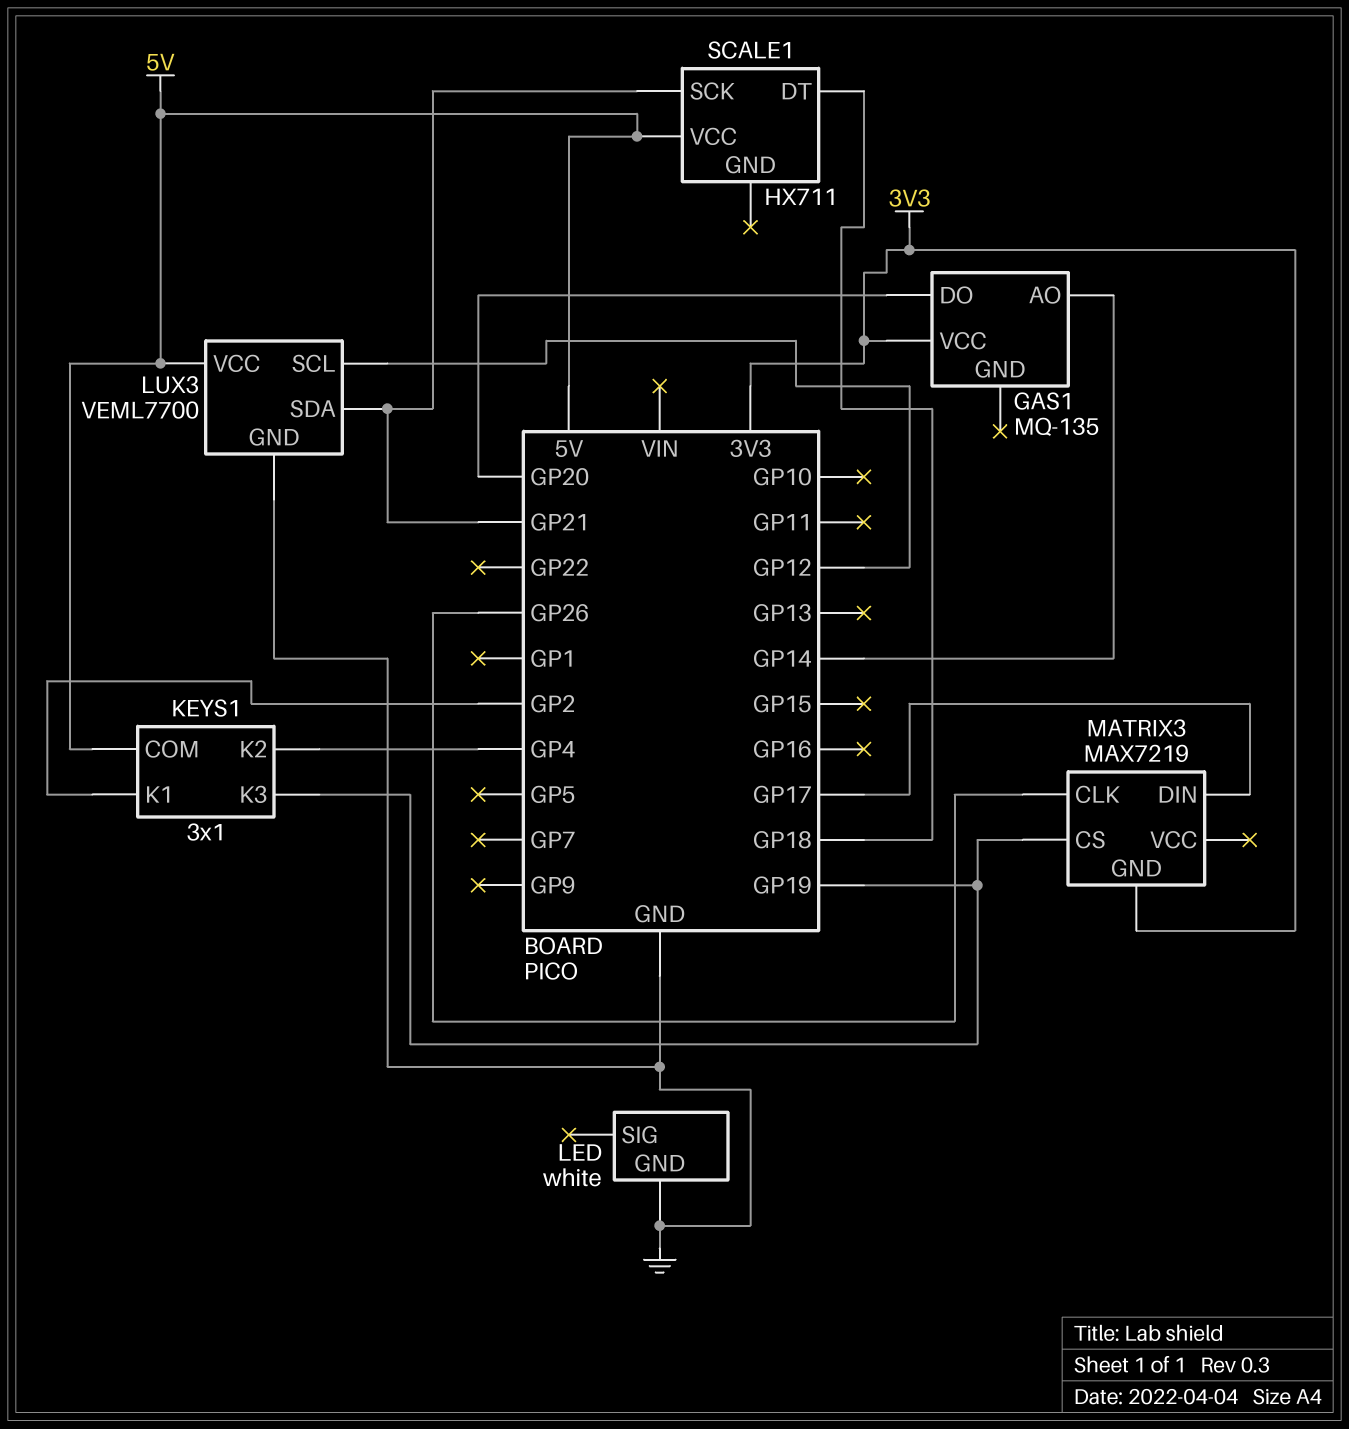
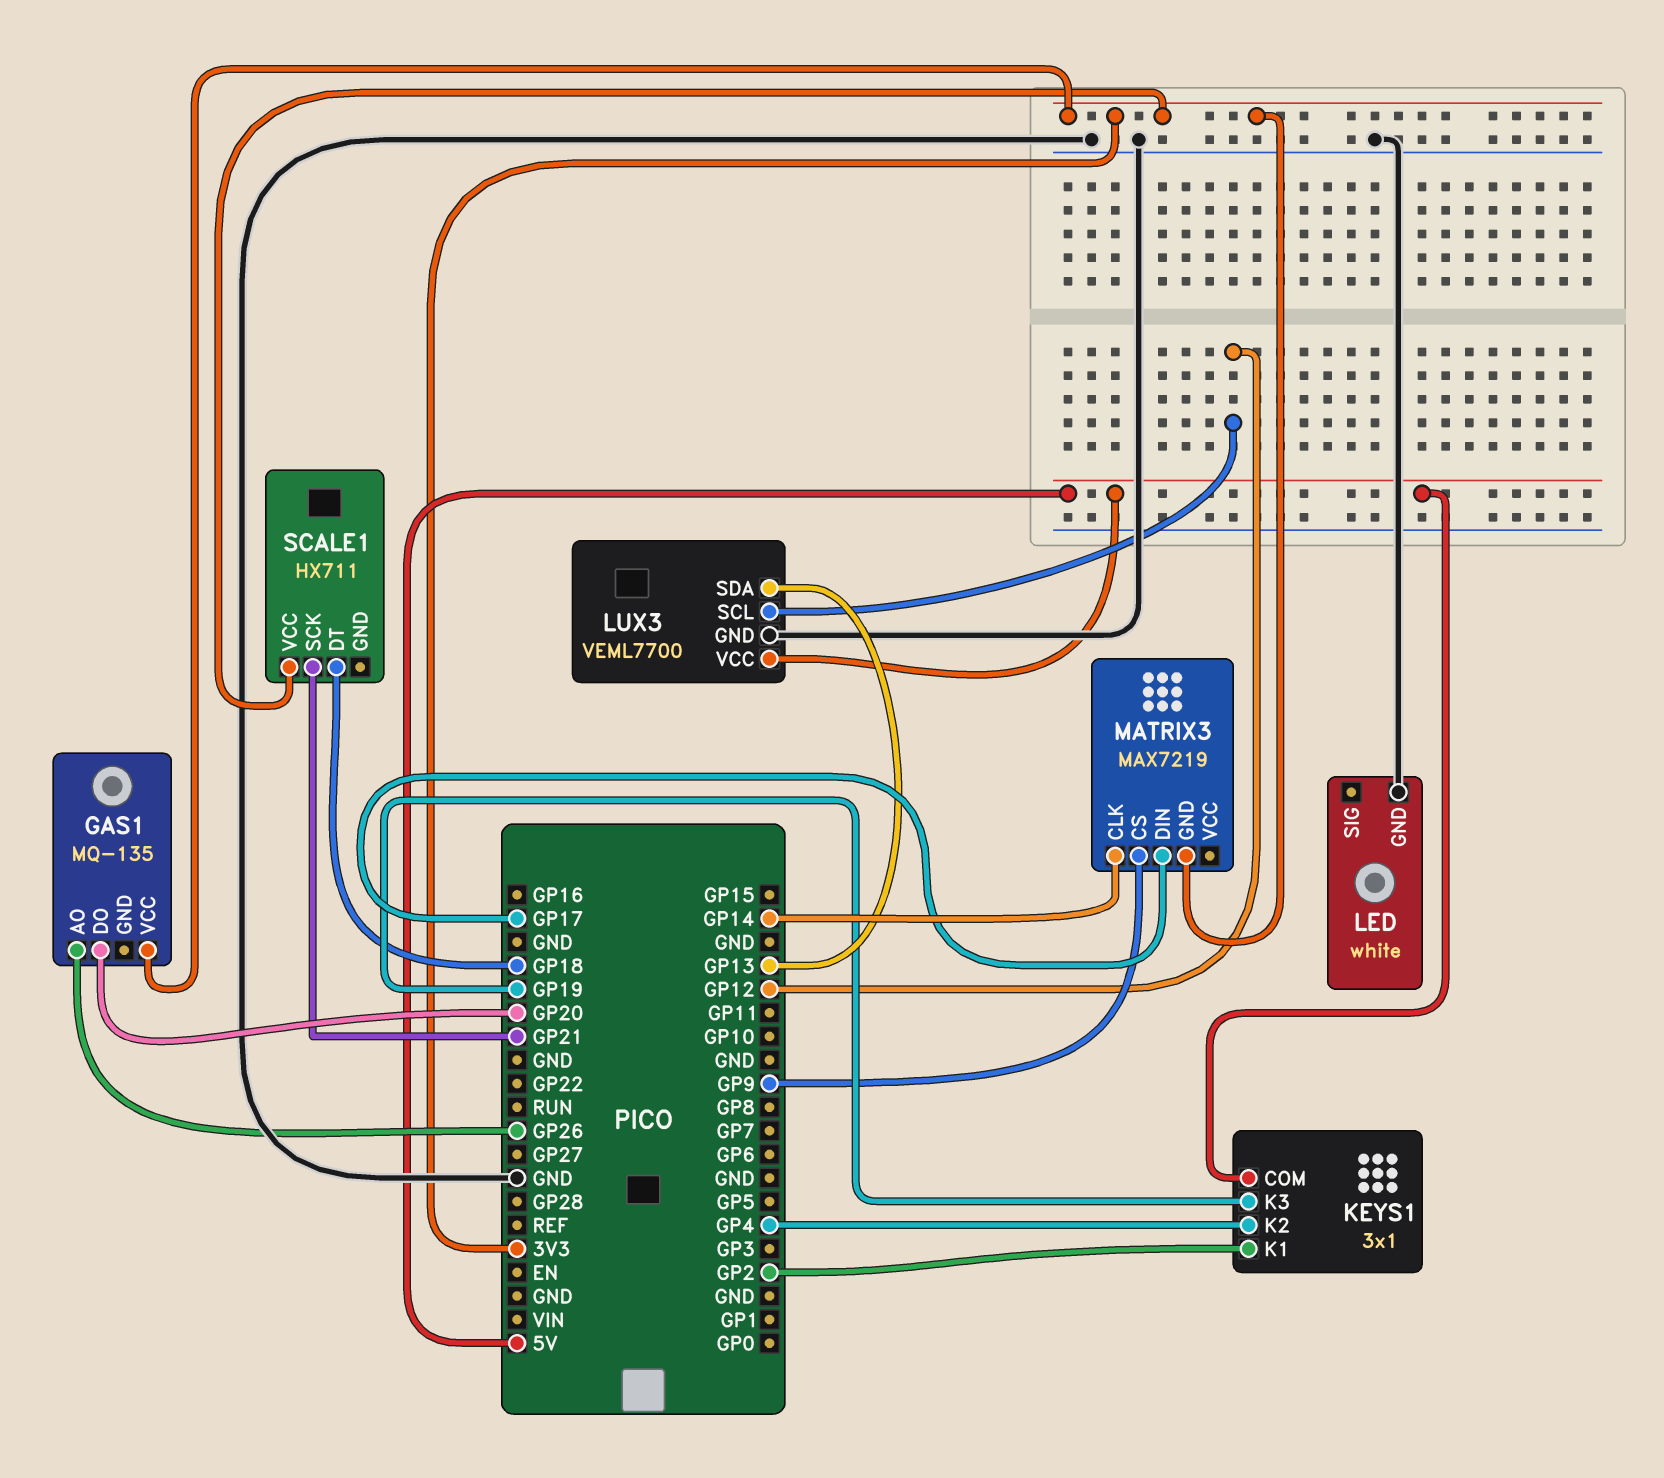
GAS1 pin AO: GP14 -> GP26
LUX3 pin SDA: GP21 -> GP13
MATRIX3 pin CLK: GP26 -> GP14
MATRIX3 pin CS: GP19 -> GP9
SCALE1 pin VCC: 5V -> 3V3

